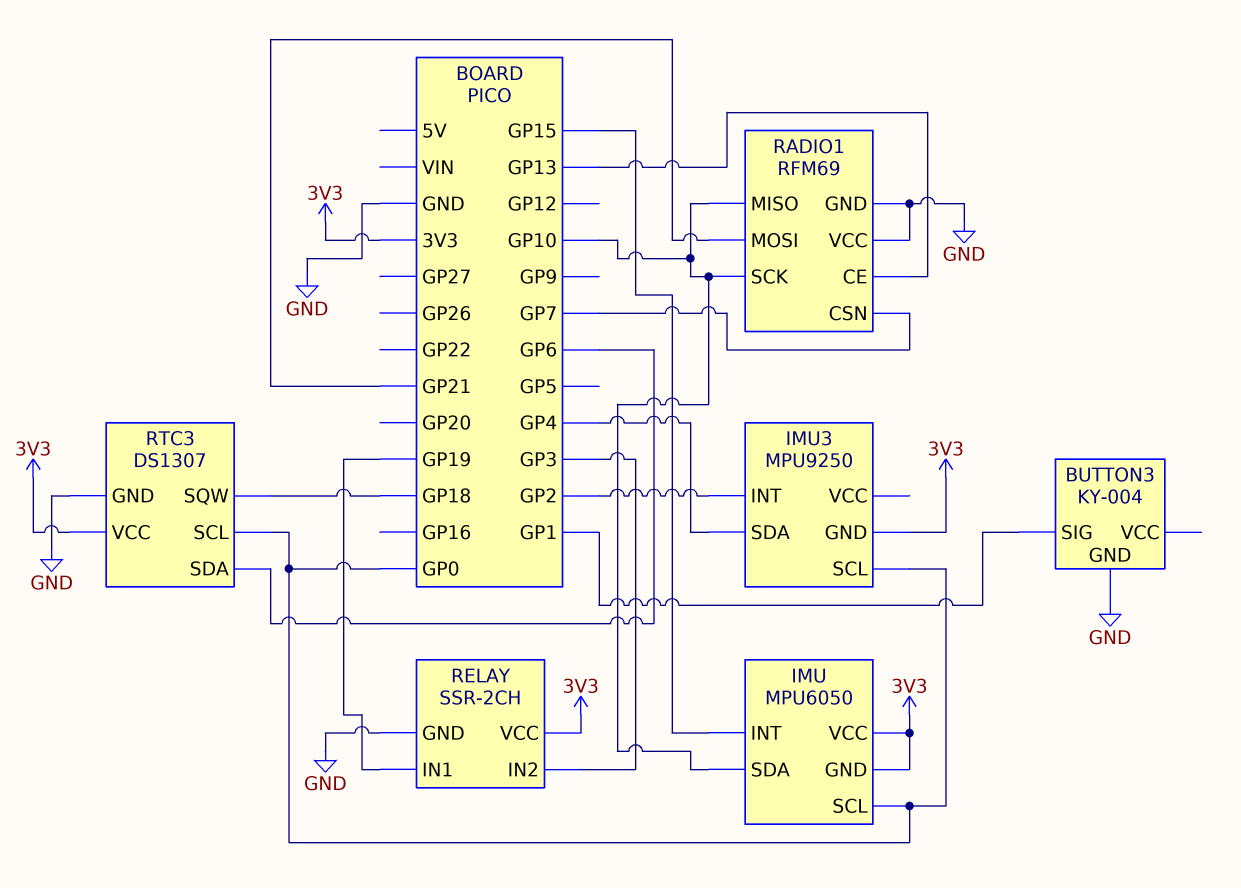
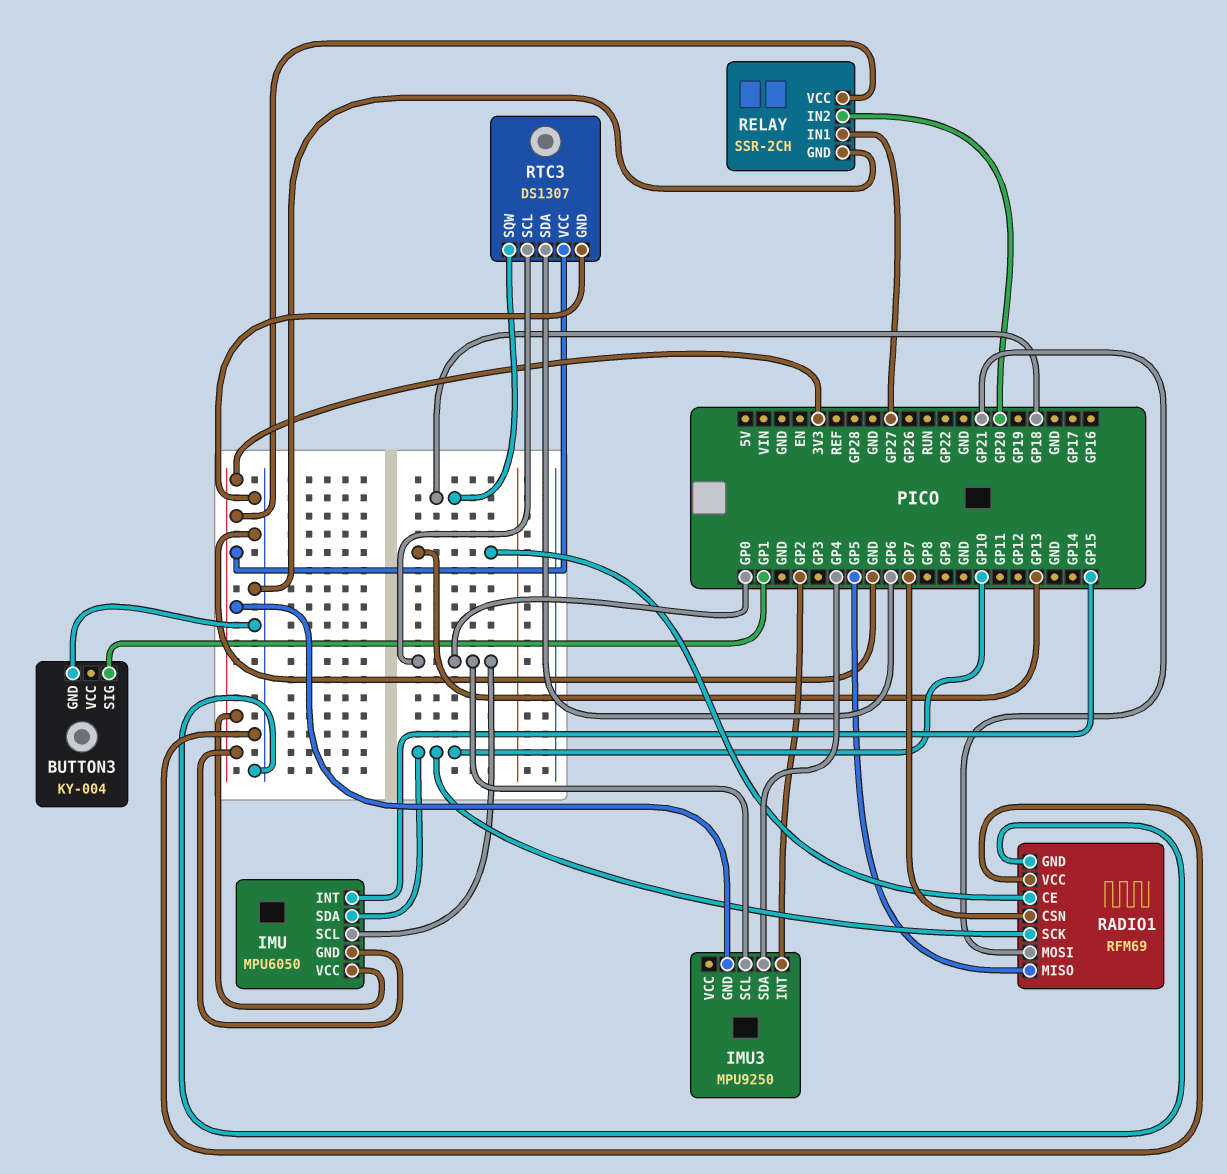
RADIO1 pin MISO: GP10 -> GP5
RELAY pin IN1: GP19 -> GP27
RELAY pin IN2: GP3 -> GP20

